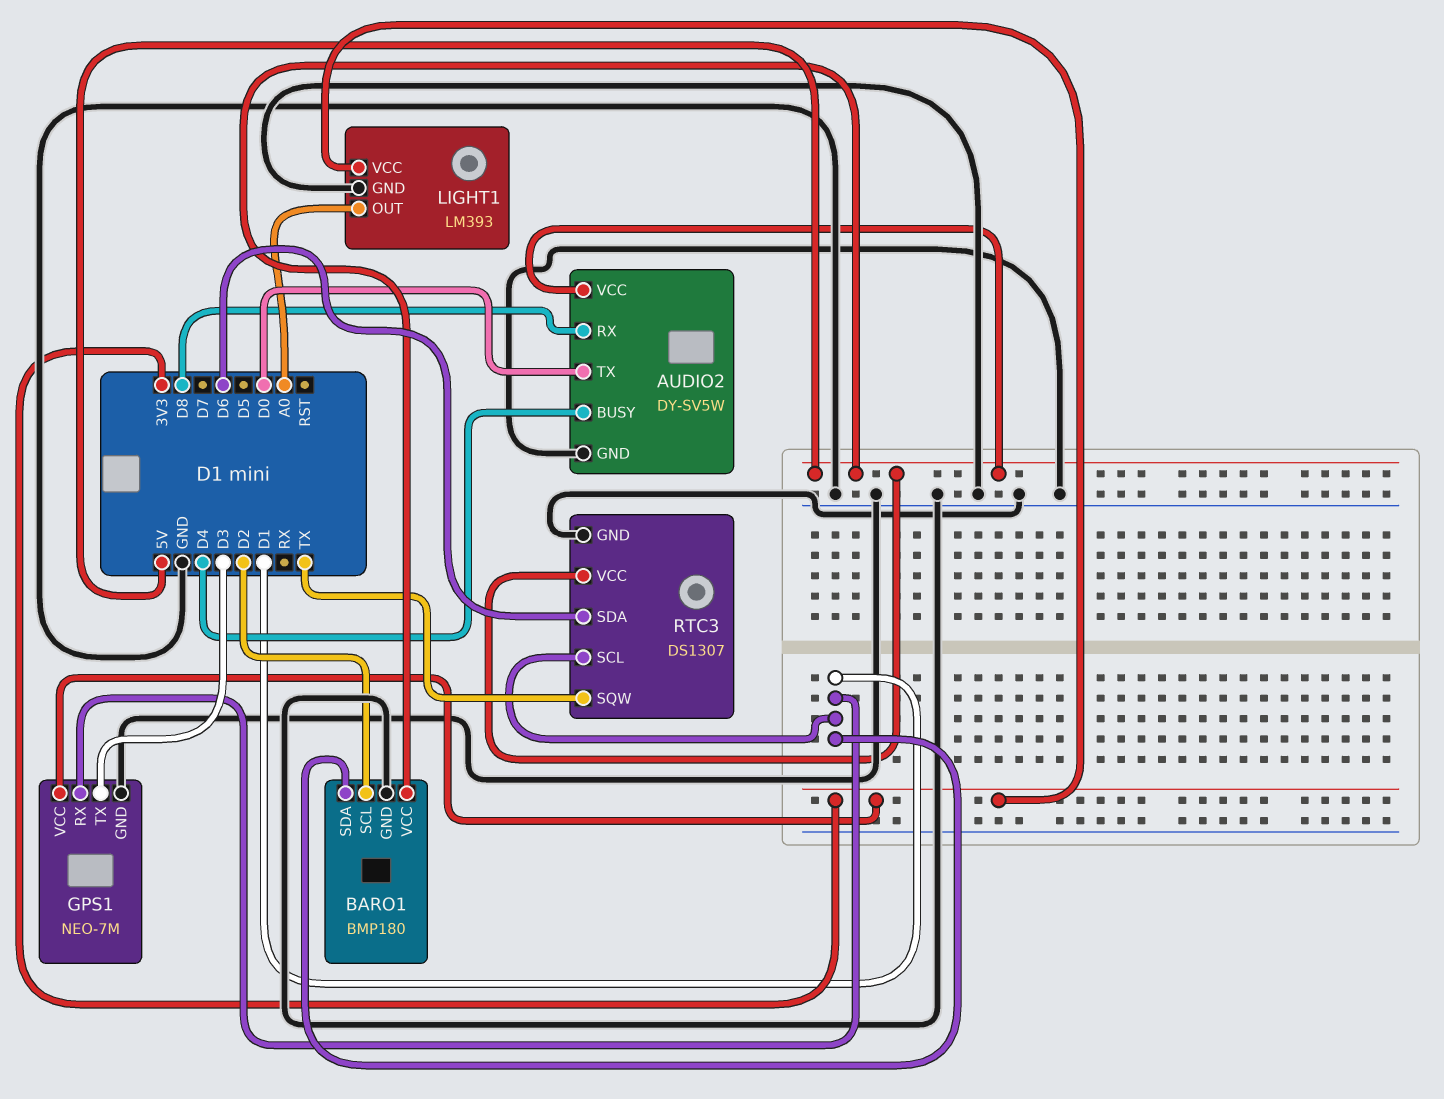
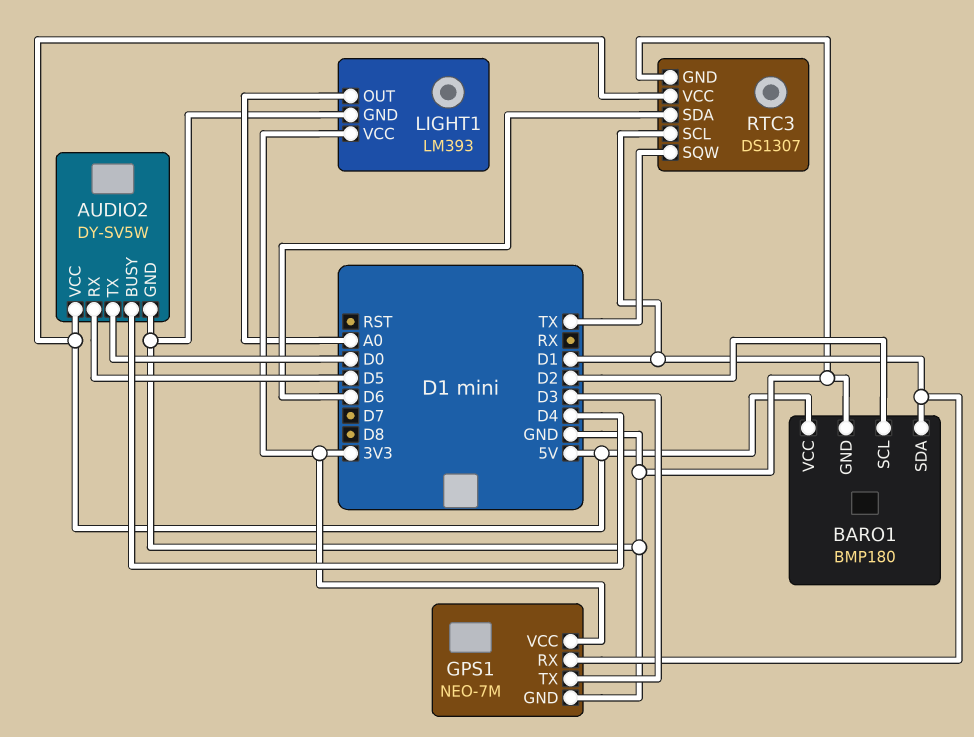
AUDIO2 pin RX: D8 -> D5

